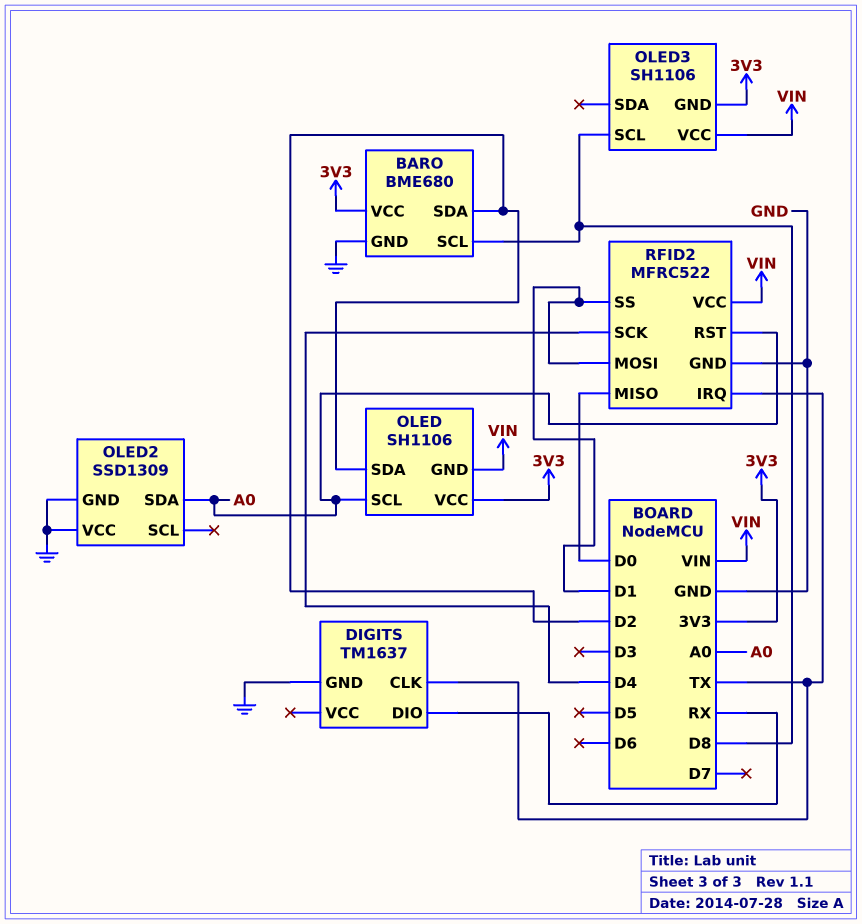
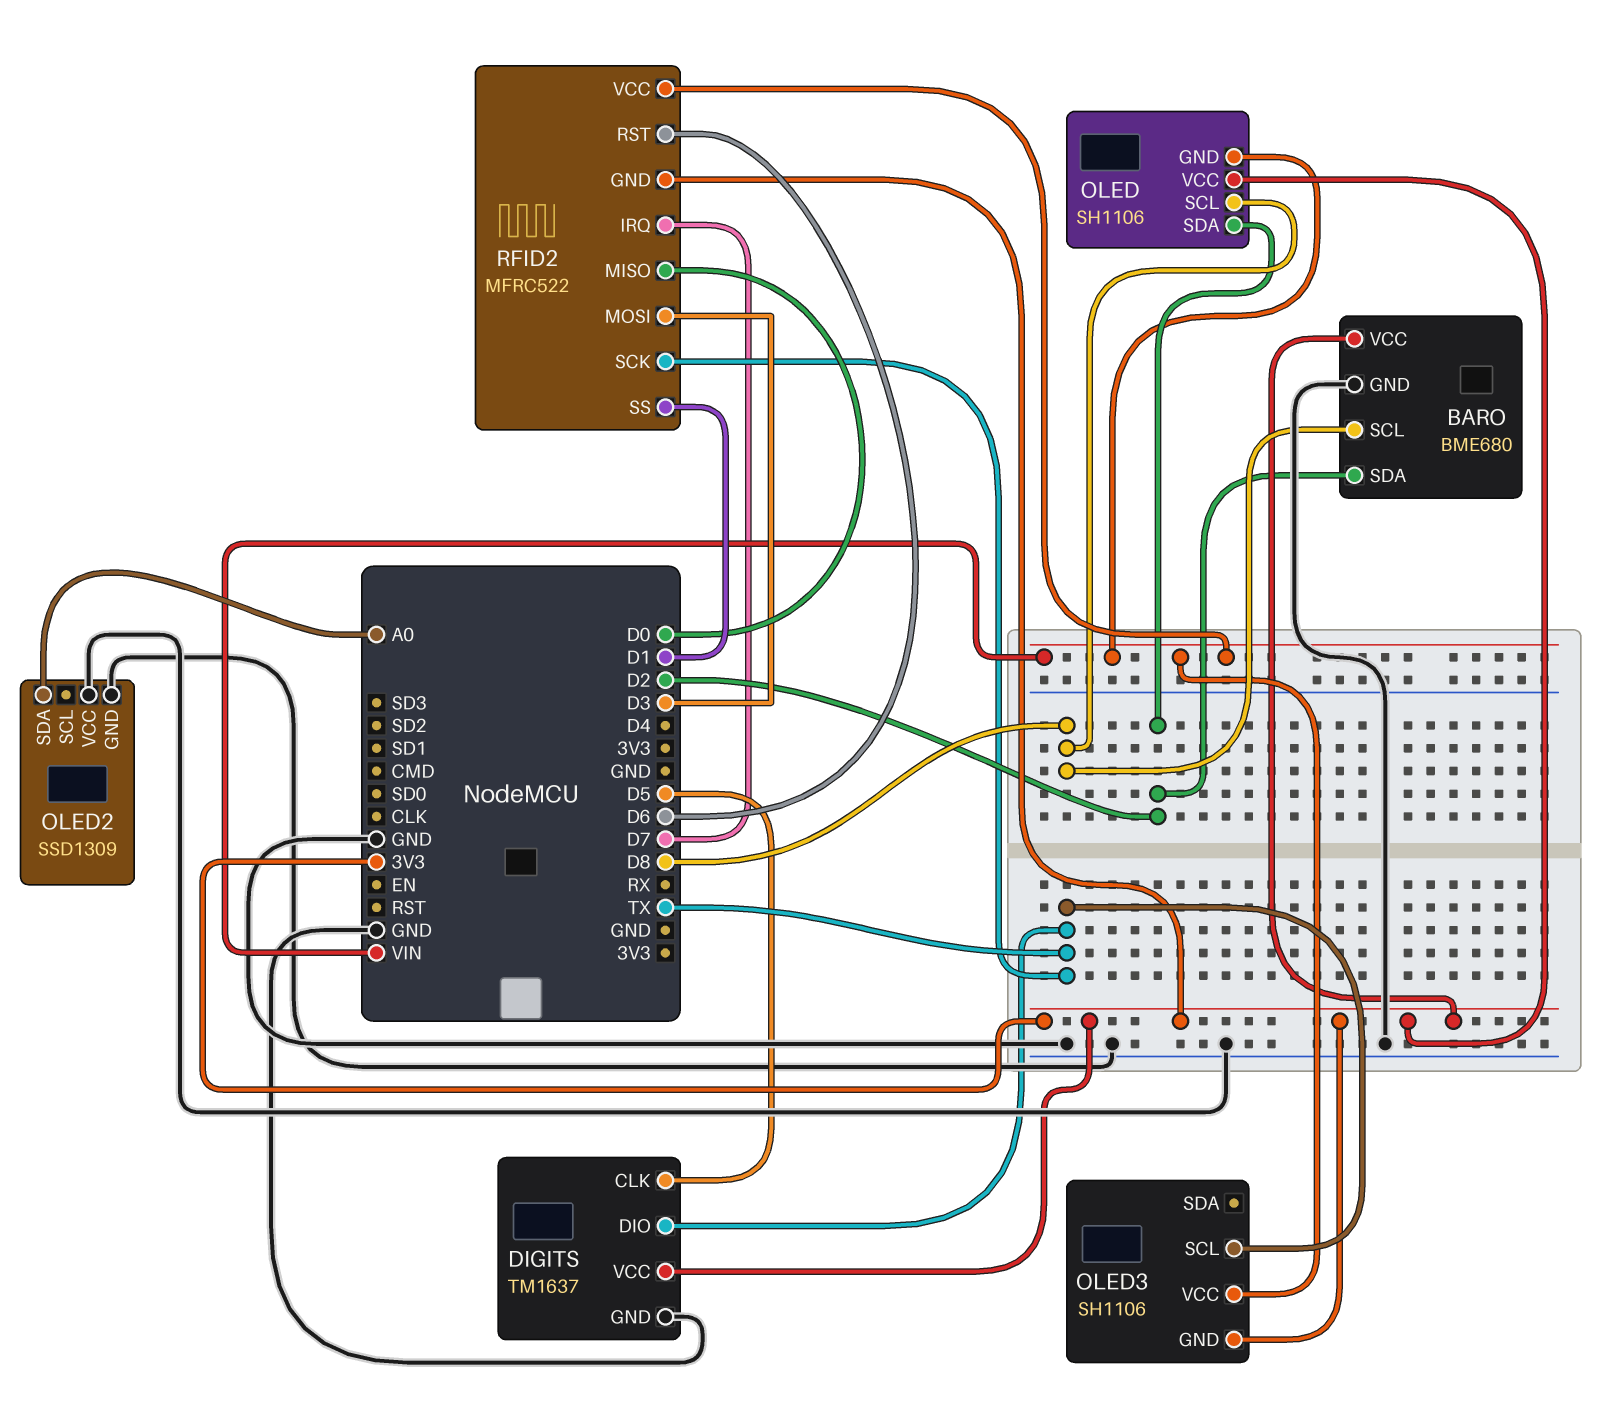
DIGITS pin CLK: TX -> D5
DIGITS pin DIO: RX -> TX
DIGITS pin VCC: none -> 3V3
OLED pin SCL: A0 -> D8
OLED3 pin SCL: D8 -> TX
RFID2 pin GND: GND -> 3V3
RFID2 pin IRQ: TX -> D7
RFID2 pin MOSI: D1 -> D3
RFID2 pin RST: A0 -> D6
RFID2 pin SCK: D4 -> TX

